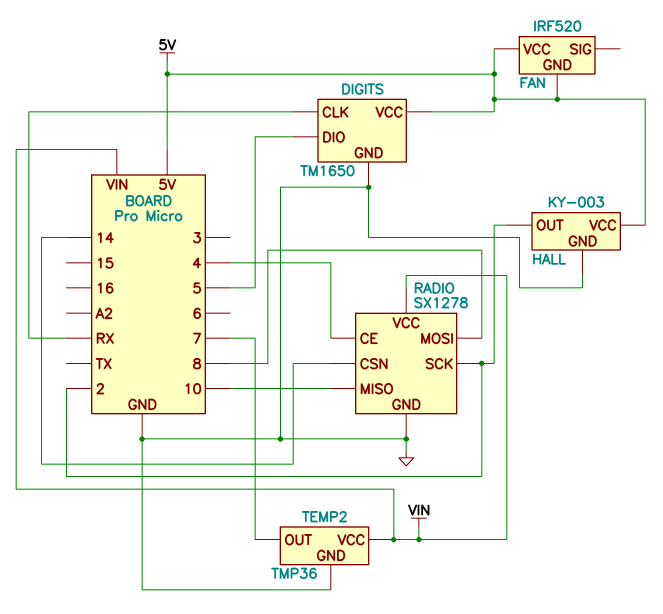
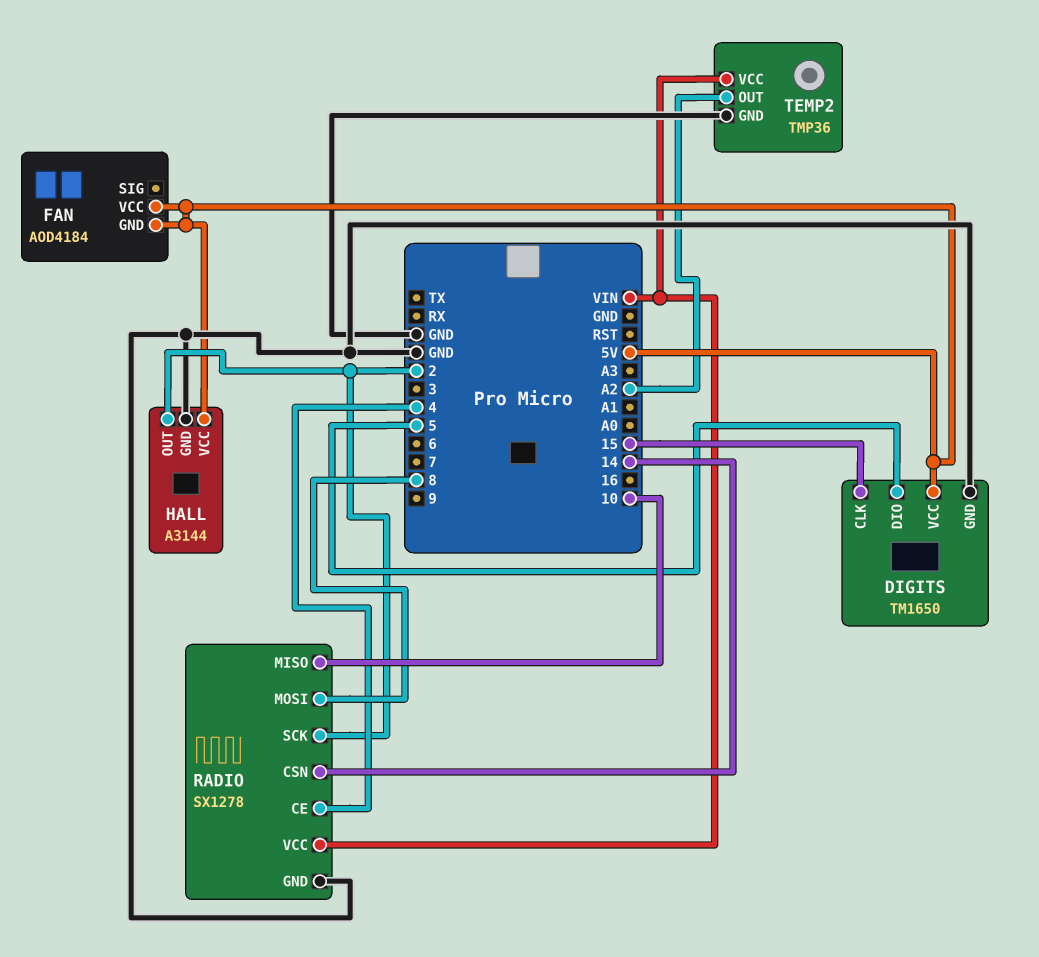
DIGITS pin CLK: RX -> 15
FAN: IRF520 -> AOD4184
HALL: KY-003 -> A3144
TEMP2 pin OUT: 7 -> A2

